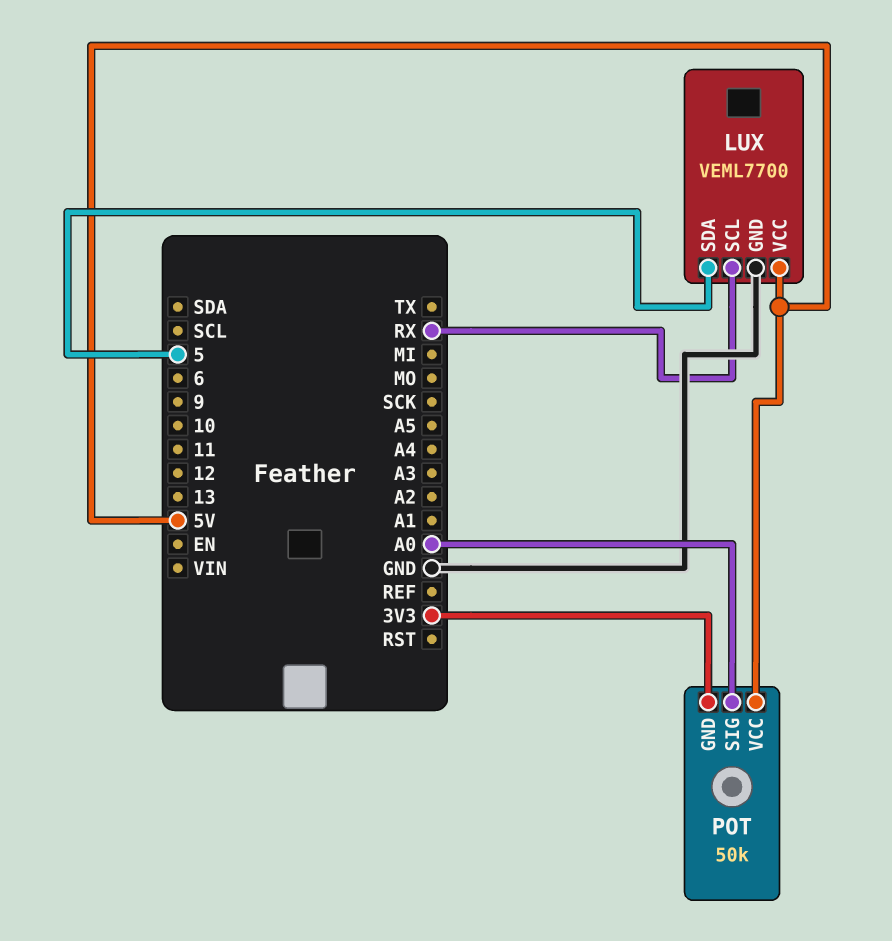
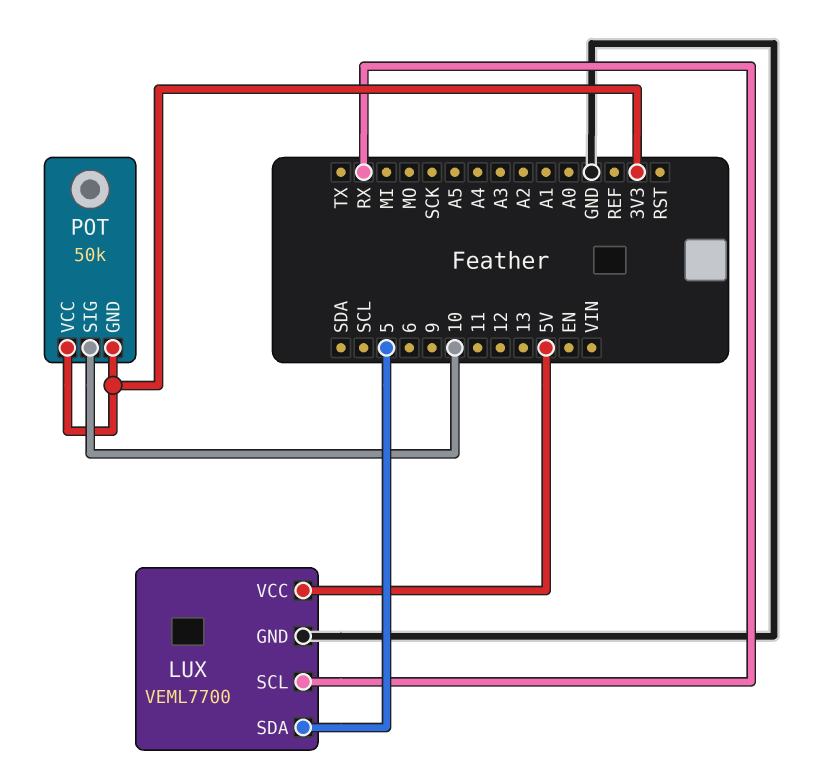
POT pin SIG: A0 -> 10
POT pin VCC: 5V -> 3V3

